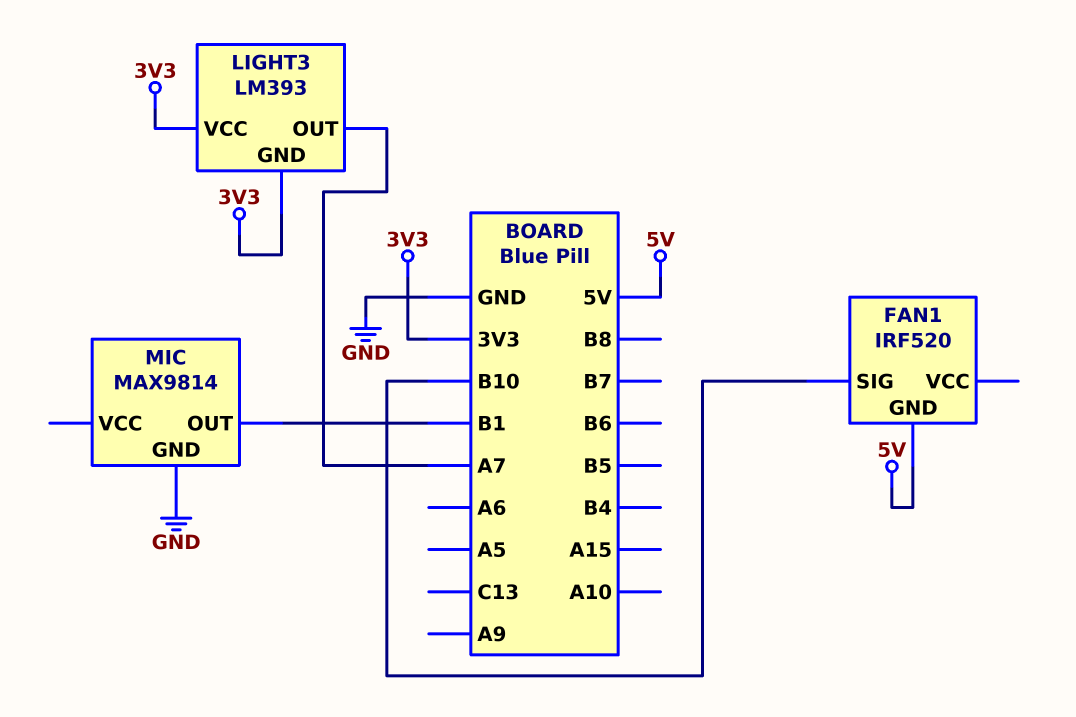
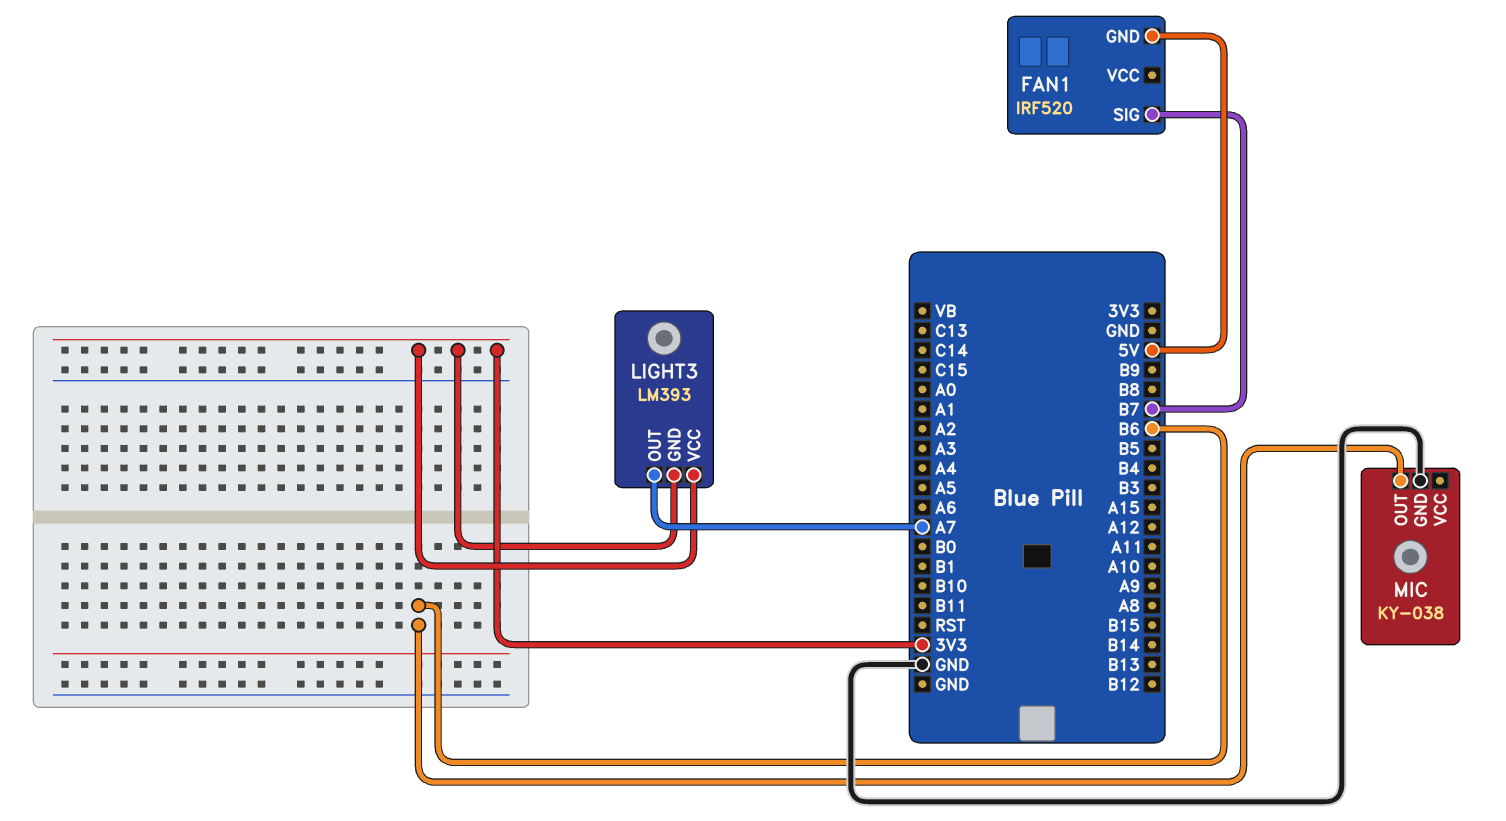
FAN1 pin SIG: B10 -> B7
MIC: MAX9814 -> KY-038
MIC pin OUT: B1 -> B6

